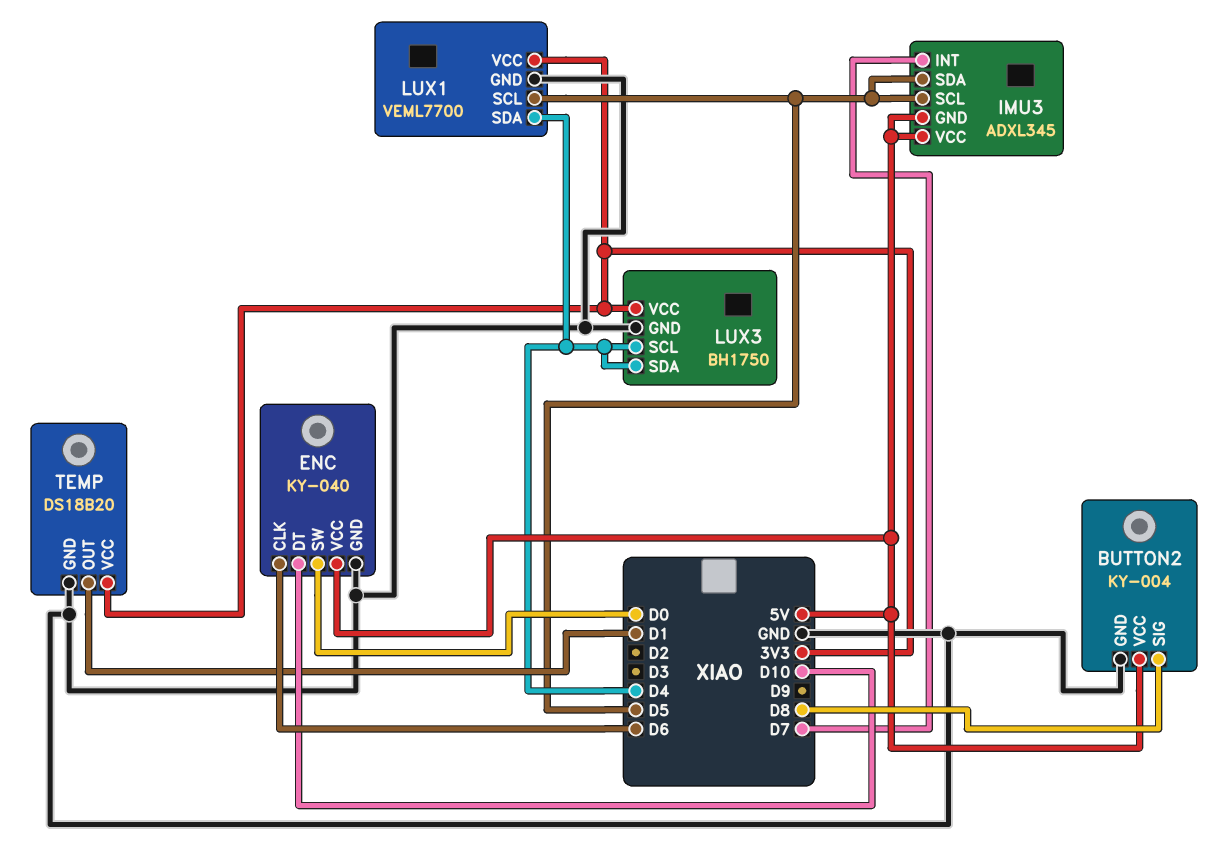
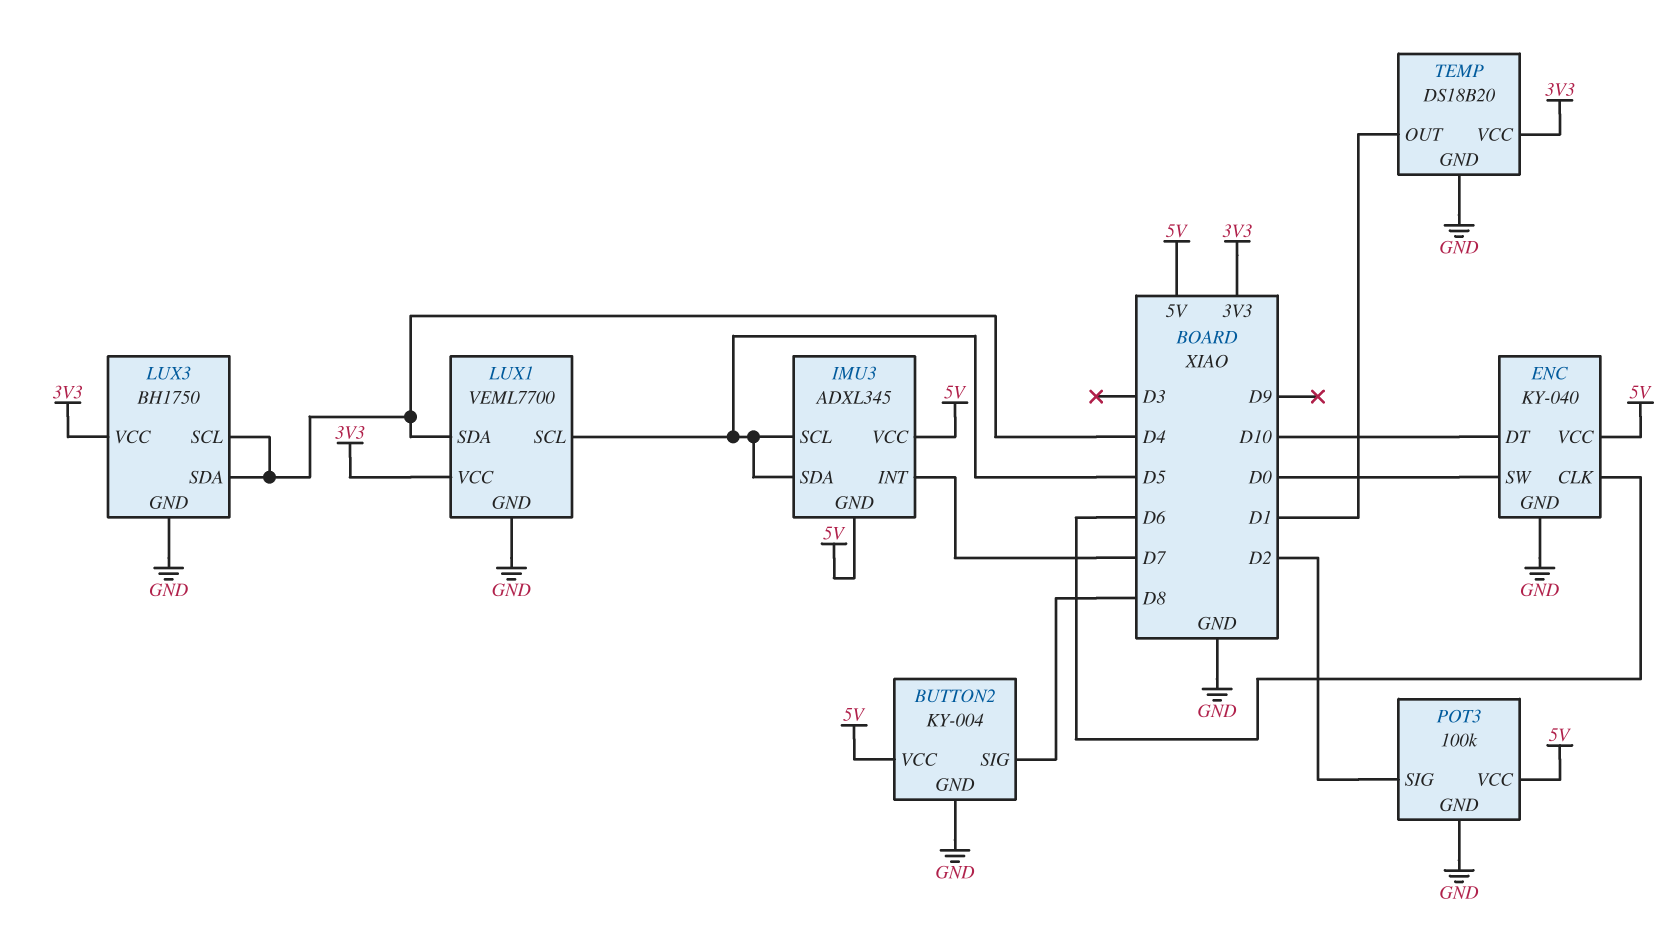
POT3: none -> 100k
POT3 pin GND: none -> GND
POT3 pin SIG: none -> D2
POT3 pin VCC: none -> 5V

